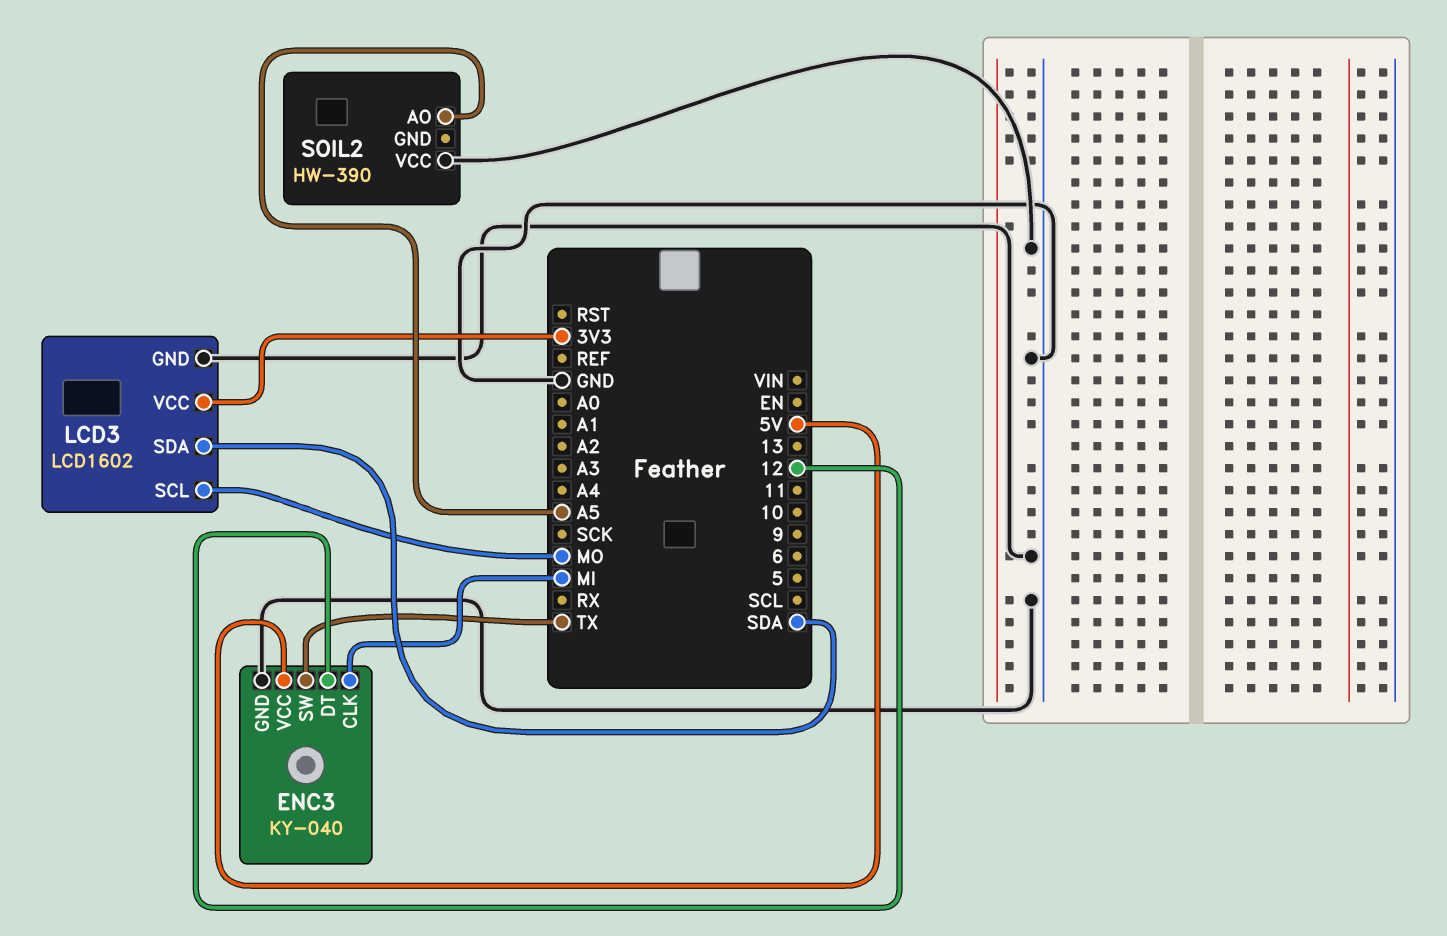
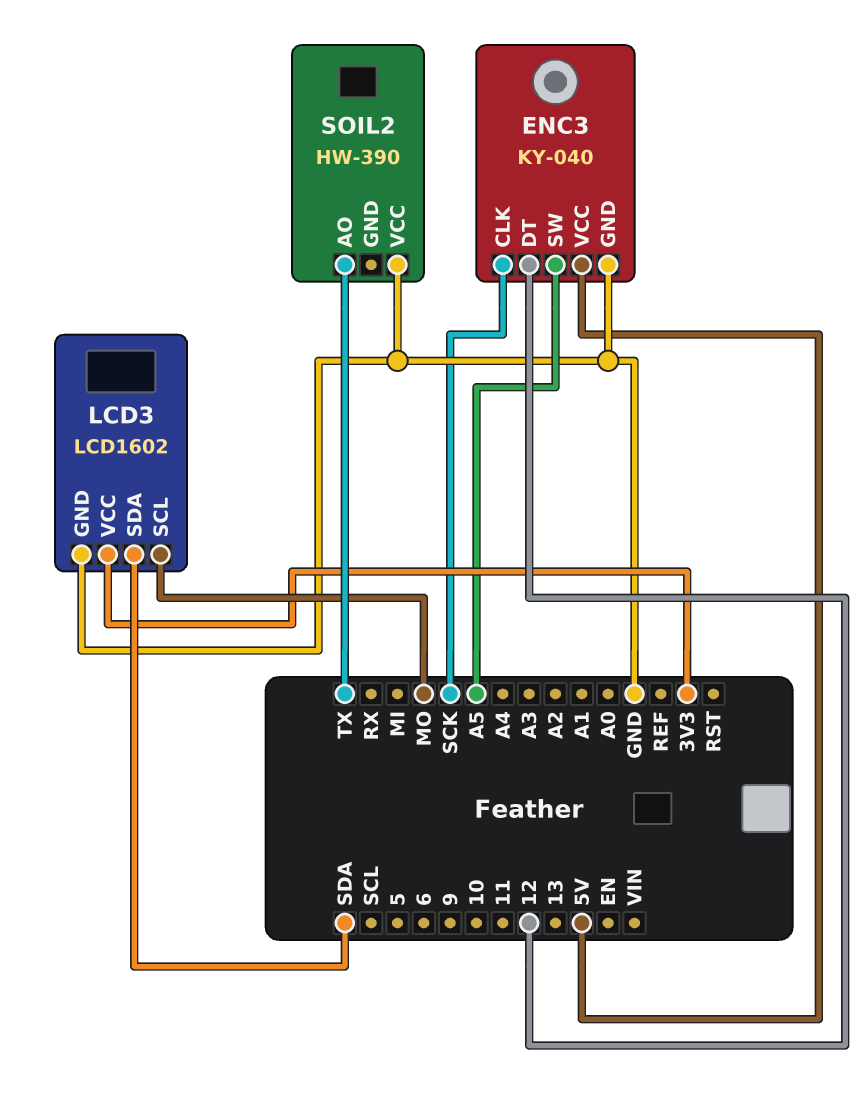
ENC3 pin CLK: MI -> SCK
ENC3 pin SW: TX -> A5
SOIL2 pin AO: A5 -> TX

